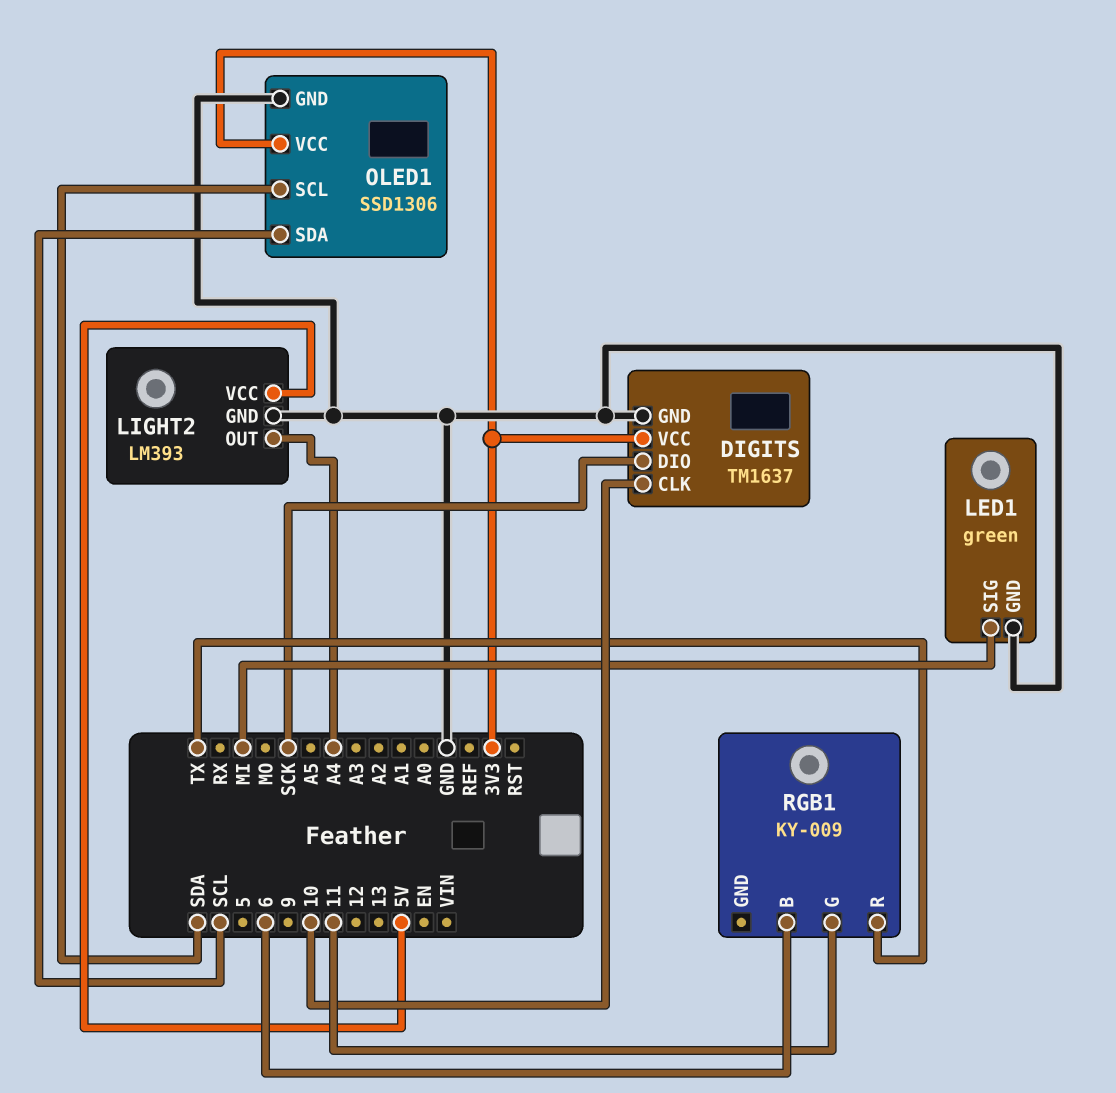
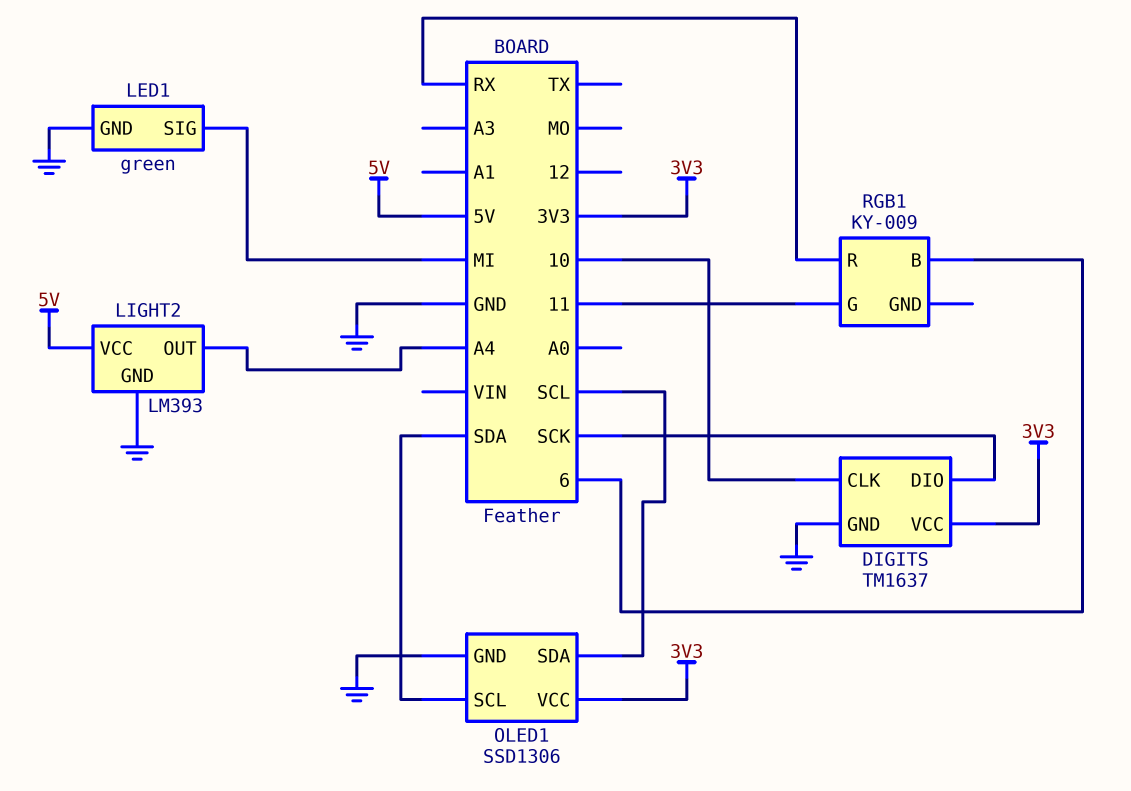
RGB1 pin R: TX -> RX

